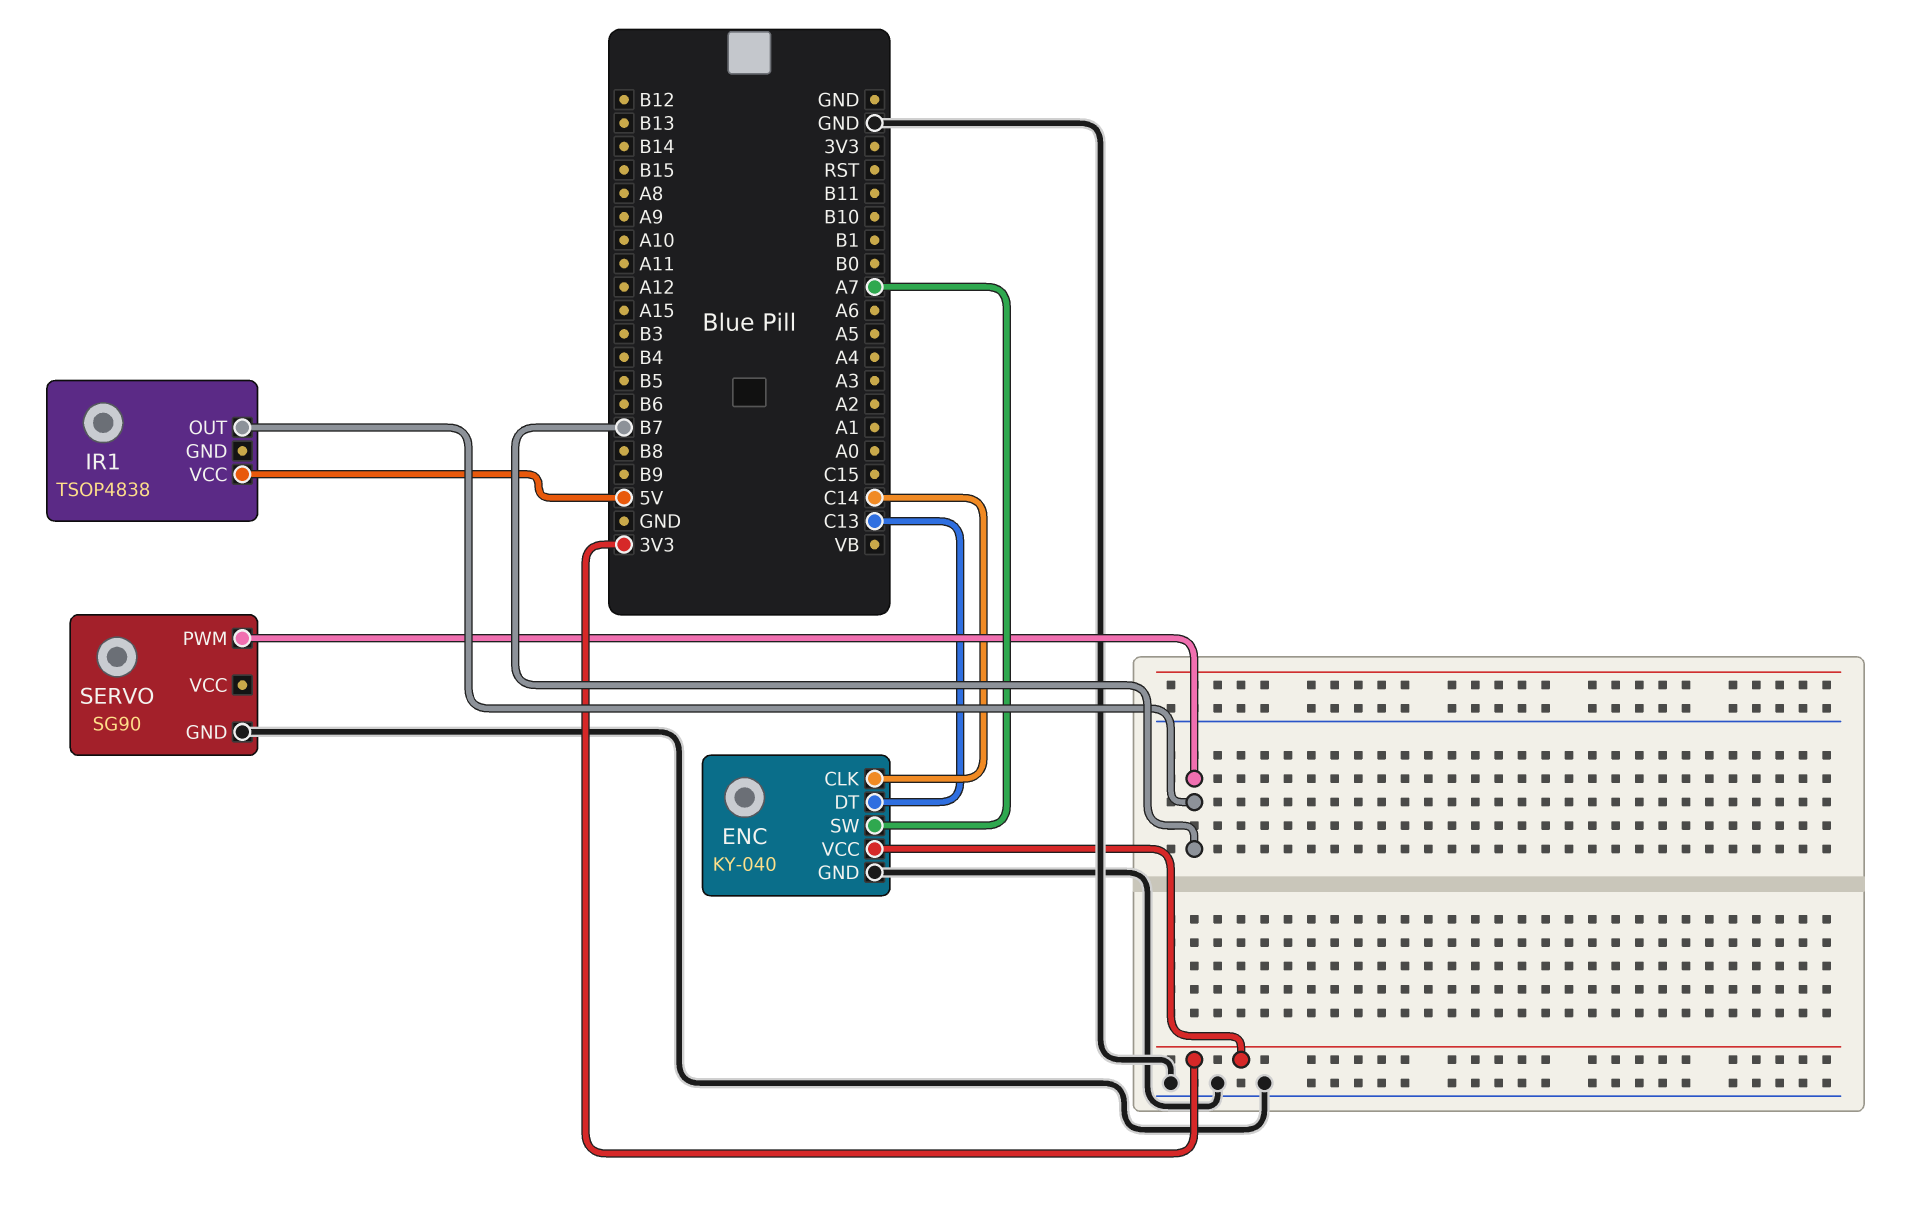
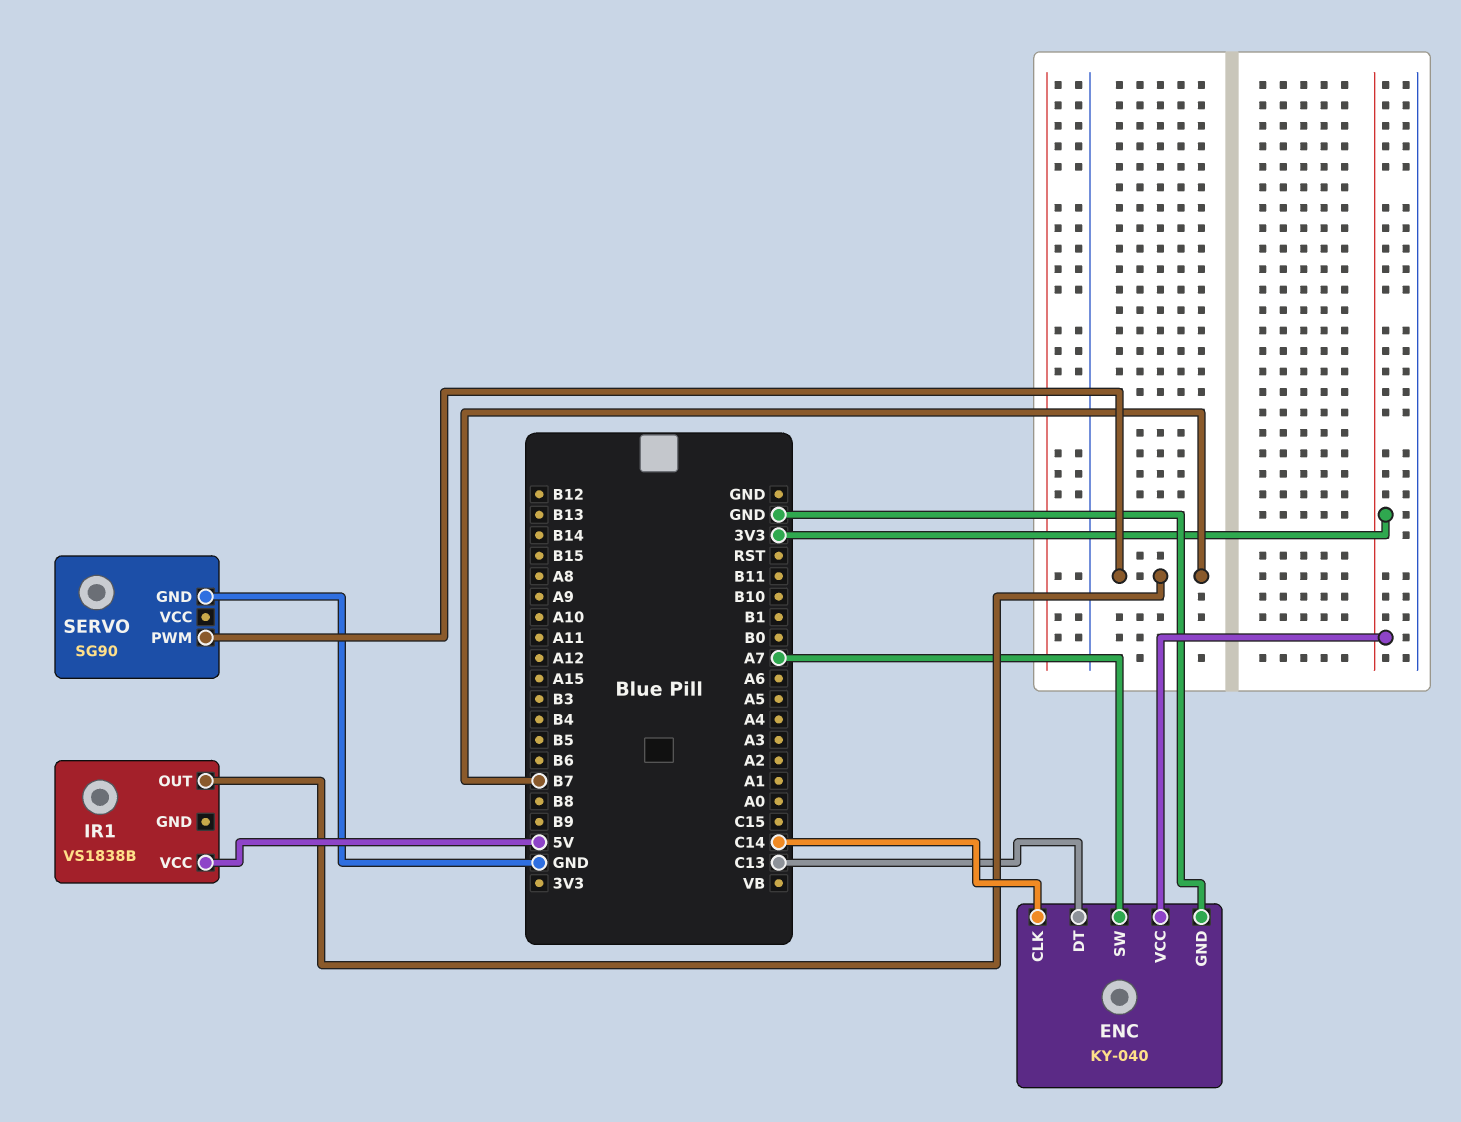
IR1: TSOP4838 -> VS1838B

